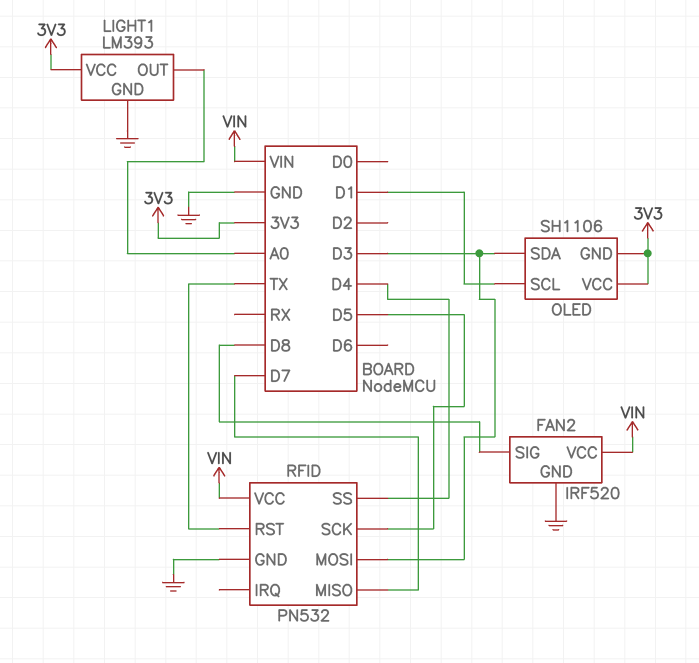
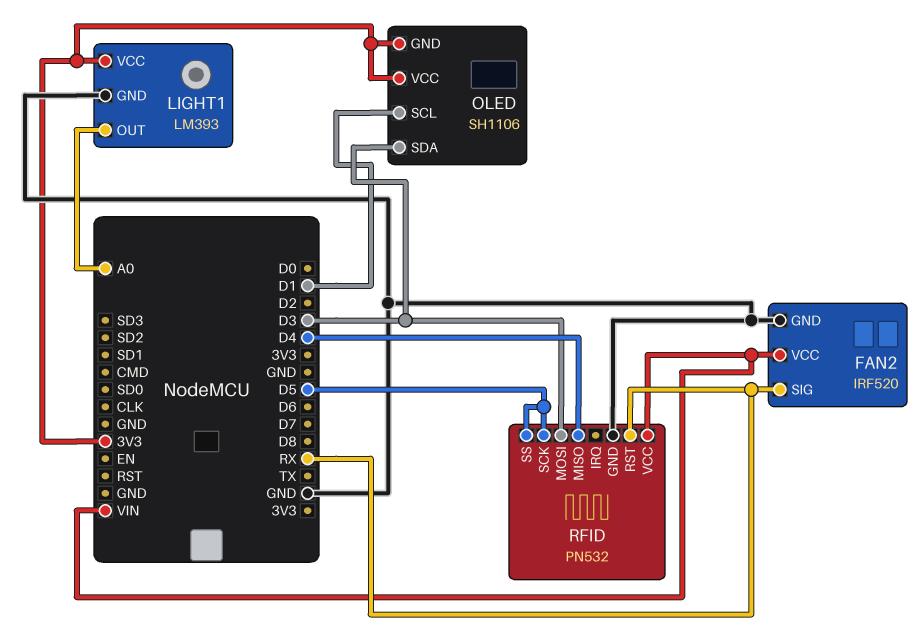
FAN2 pin SIG: D8 -> RX
RFID pin MISO: D7 -> D4
RFID pin RST: TX -> RX
RFID pin SS: D4 -> D5

